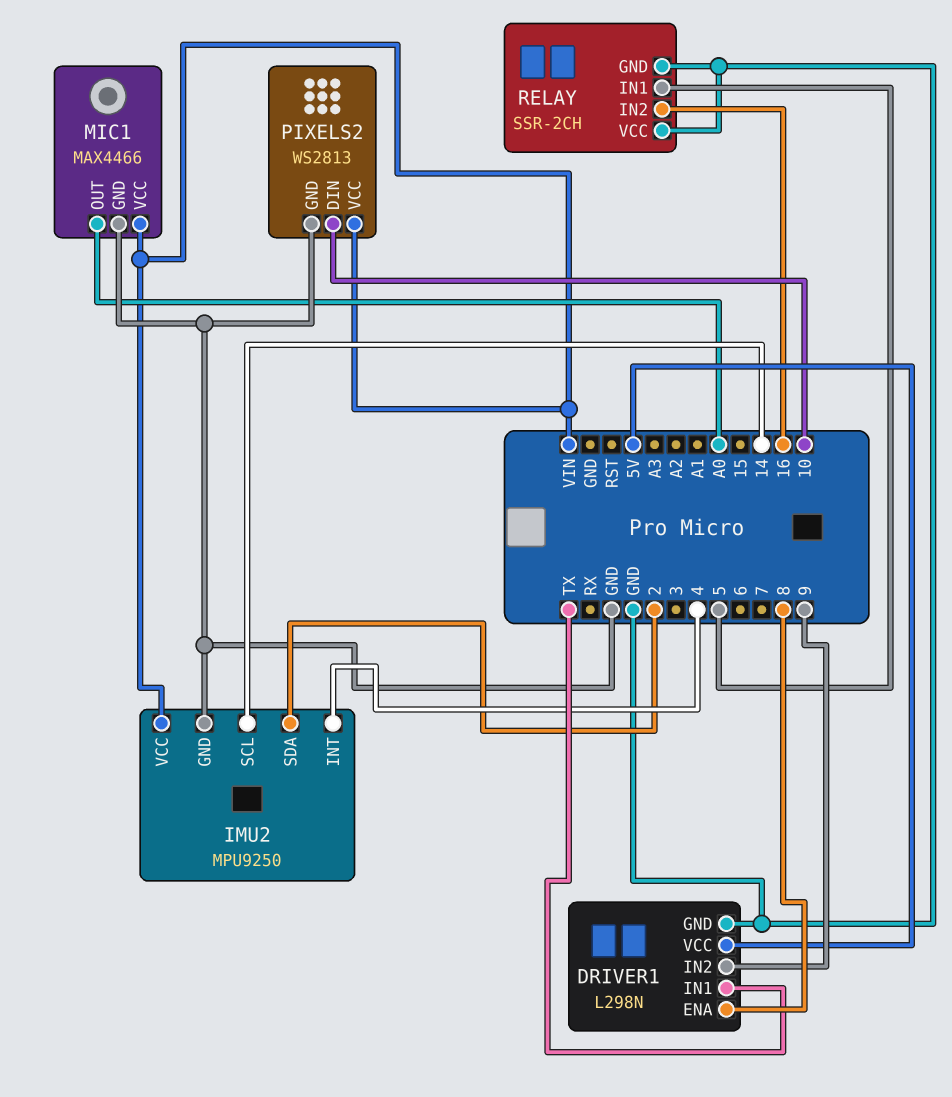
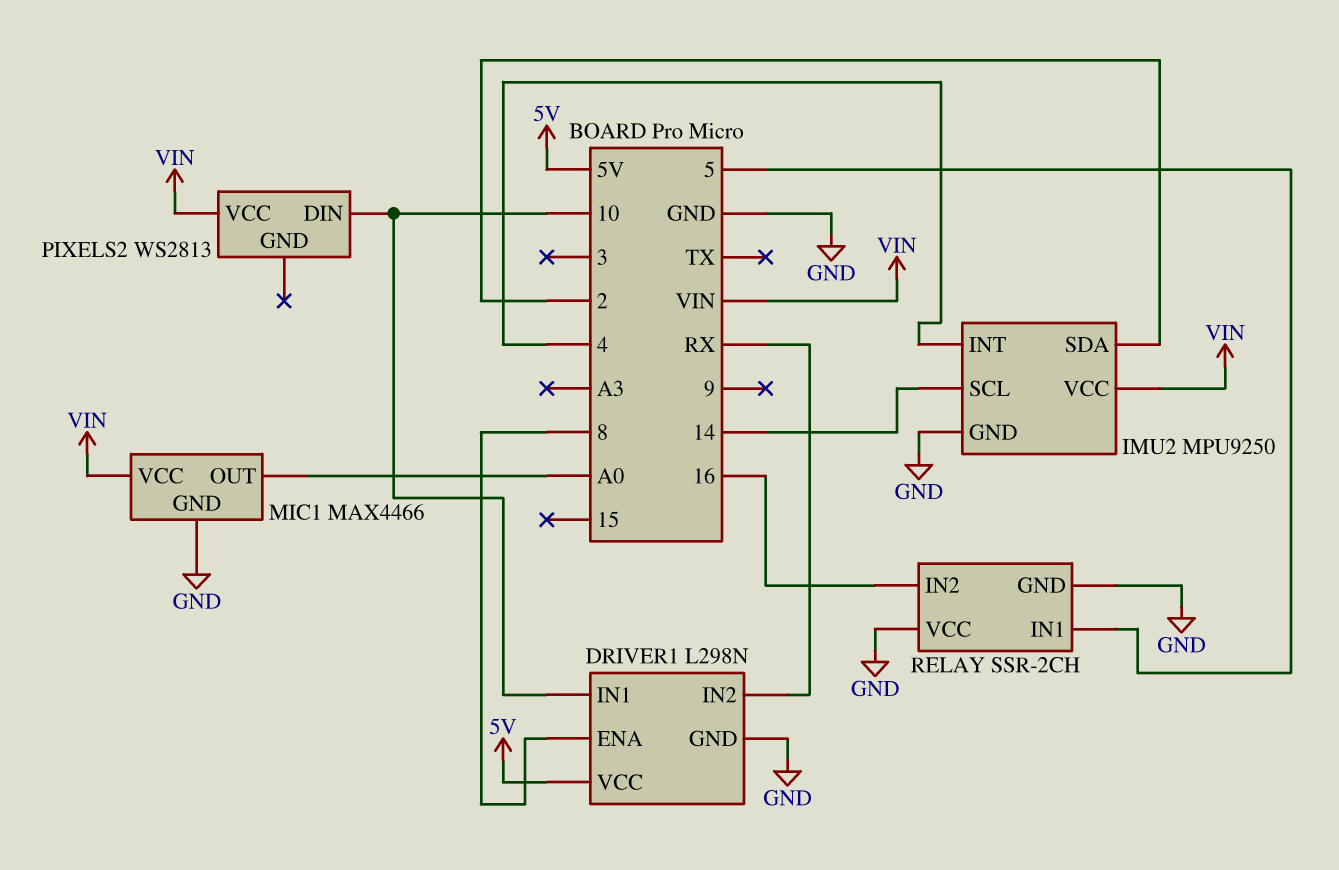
DRIVER1 pin IN1: TX -> 10
DRIVER1 pin IN2: 9 -> RX
PIXELS2 pin GND: GND -> none

